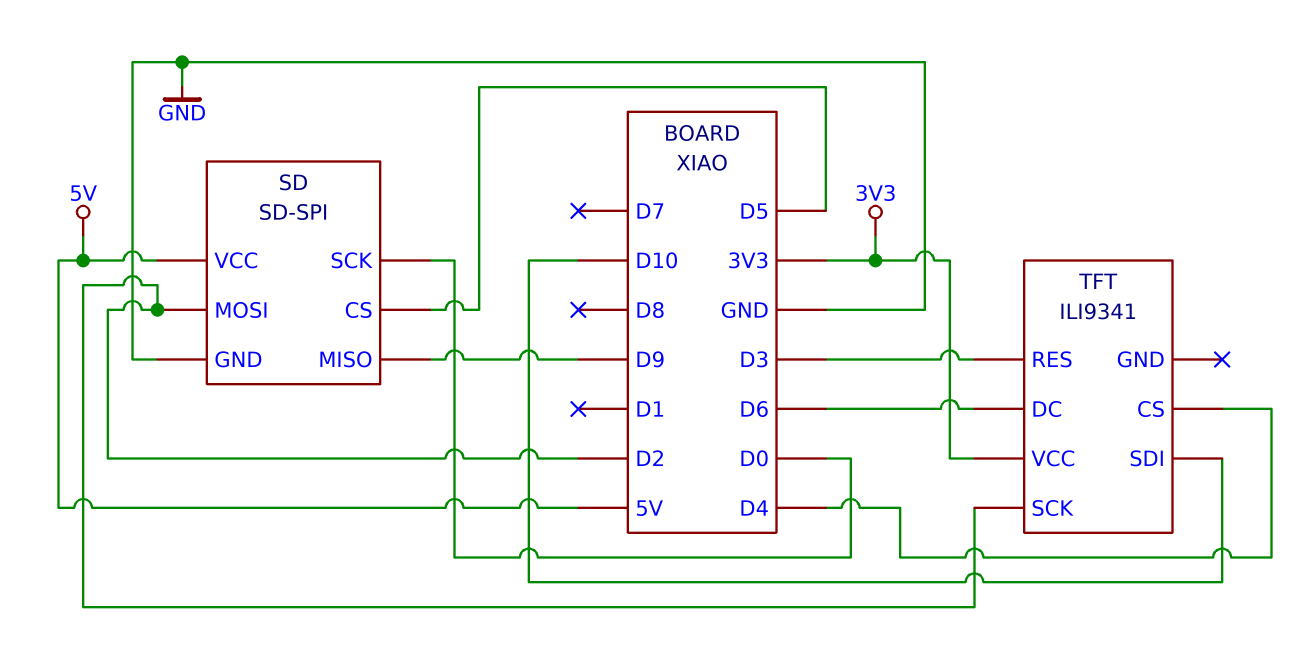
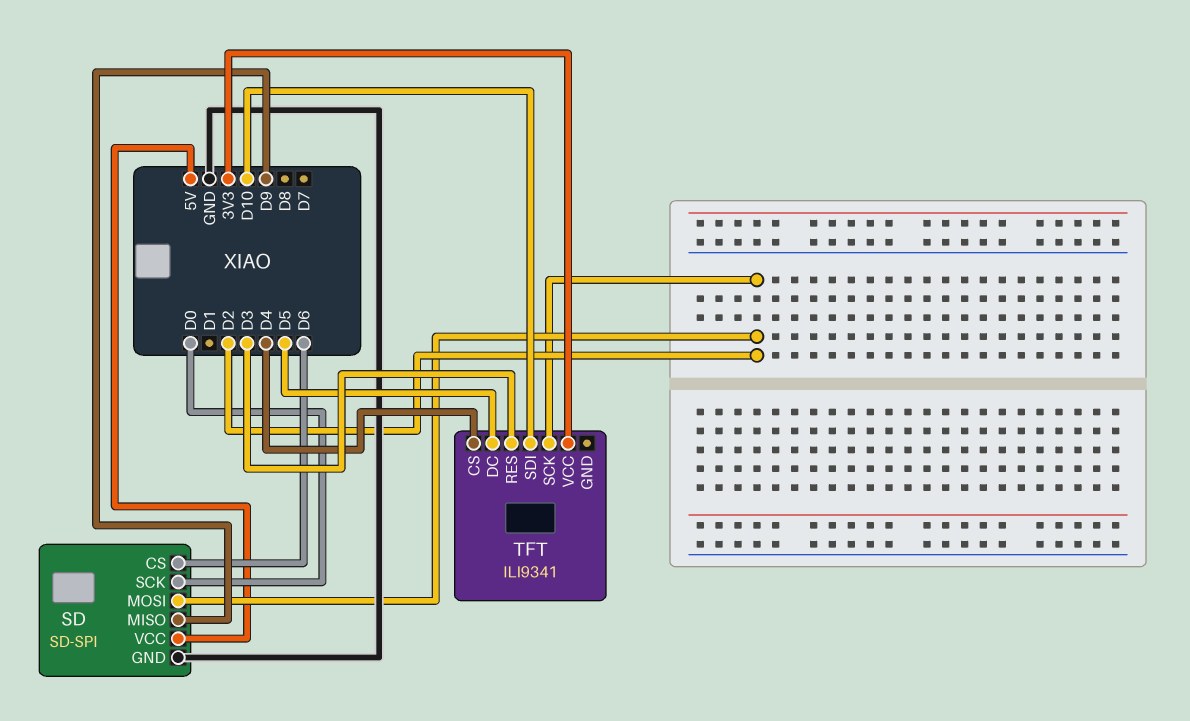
SD pin CS: D5 -> D6
TFT pin DC: D6 -> D5

